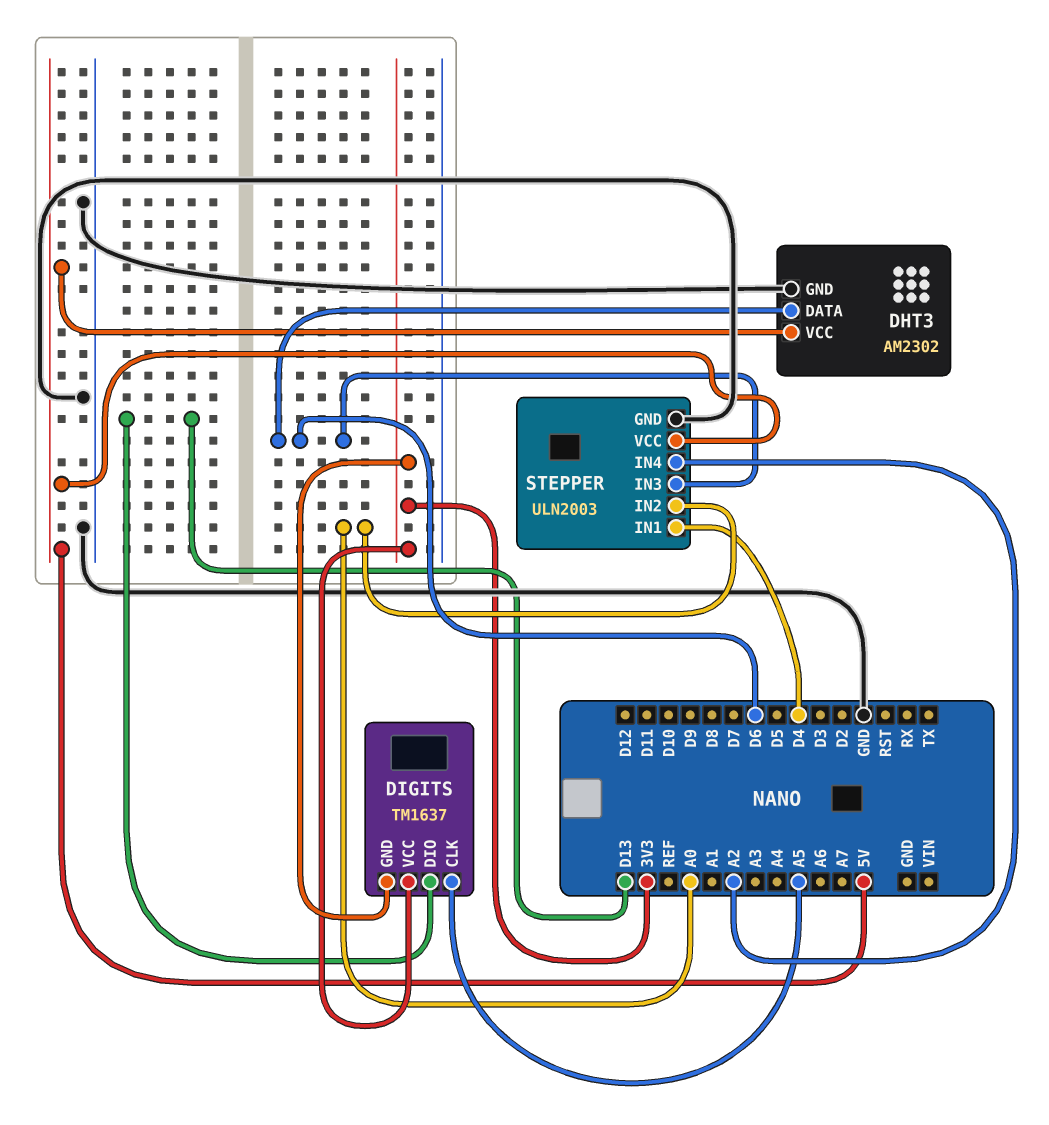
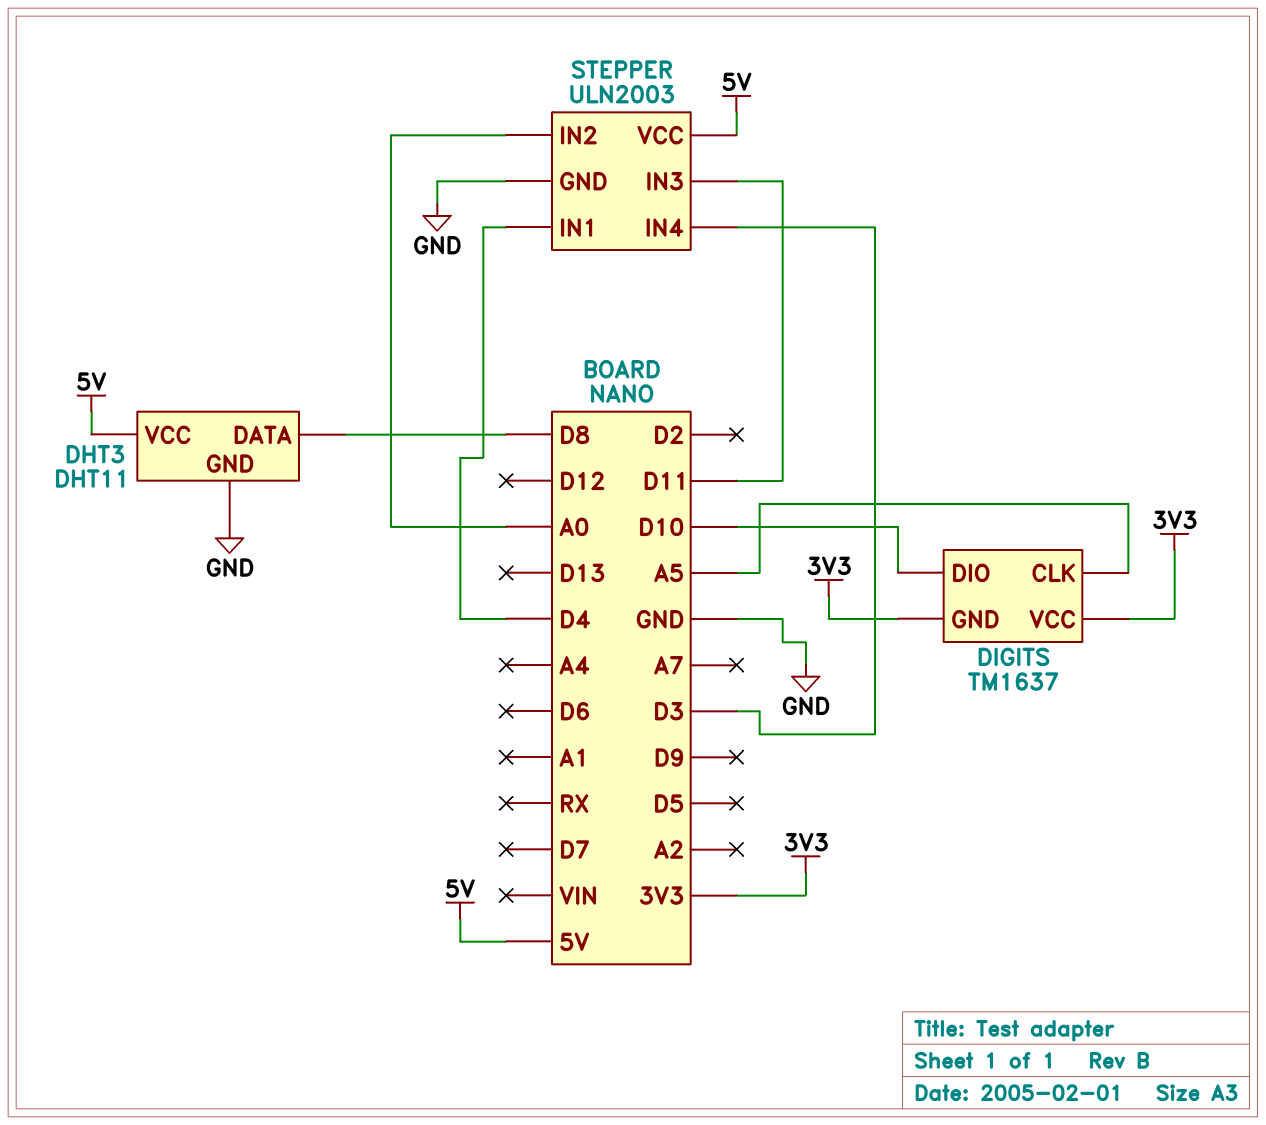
DHT3: AM2302 -> DHT11
DHT3 pin DATA: D6 -> D8
DIGITS pin DIO: D13 -> D10
STEPPER pin IN3: D6 -> D11
STEPPER pin IN4: A2 -> D3

